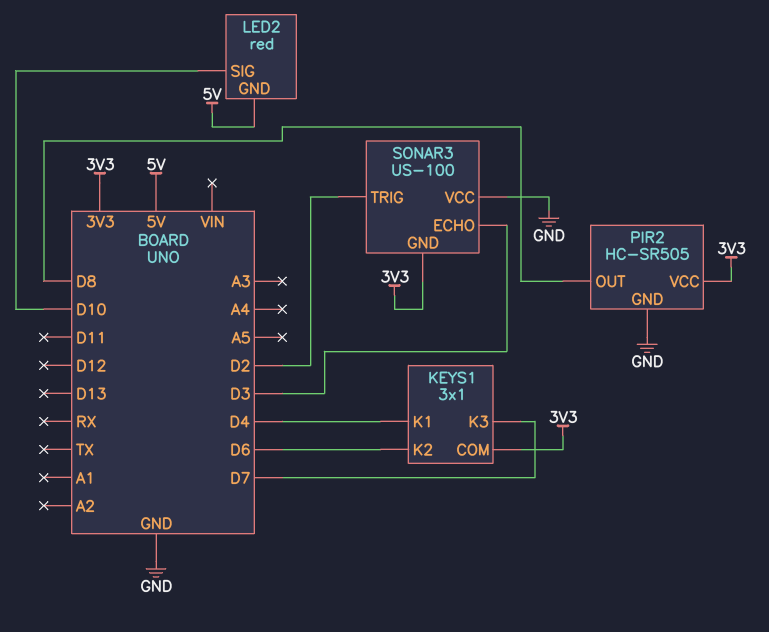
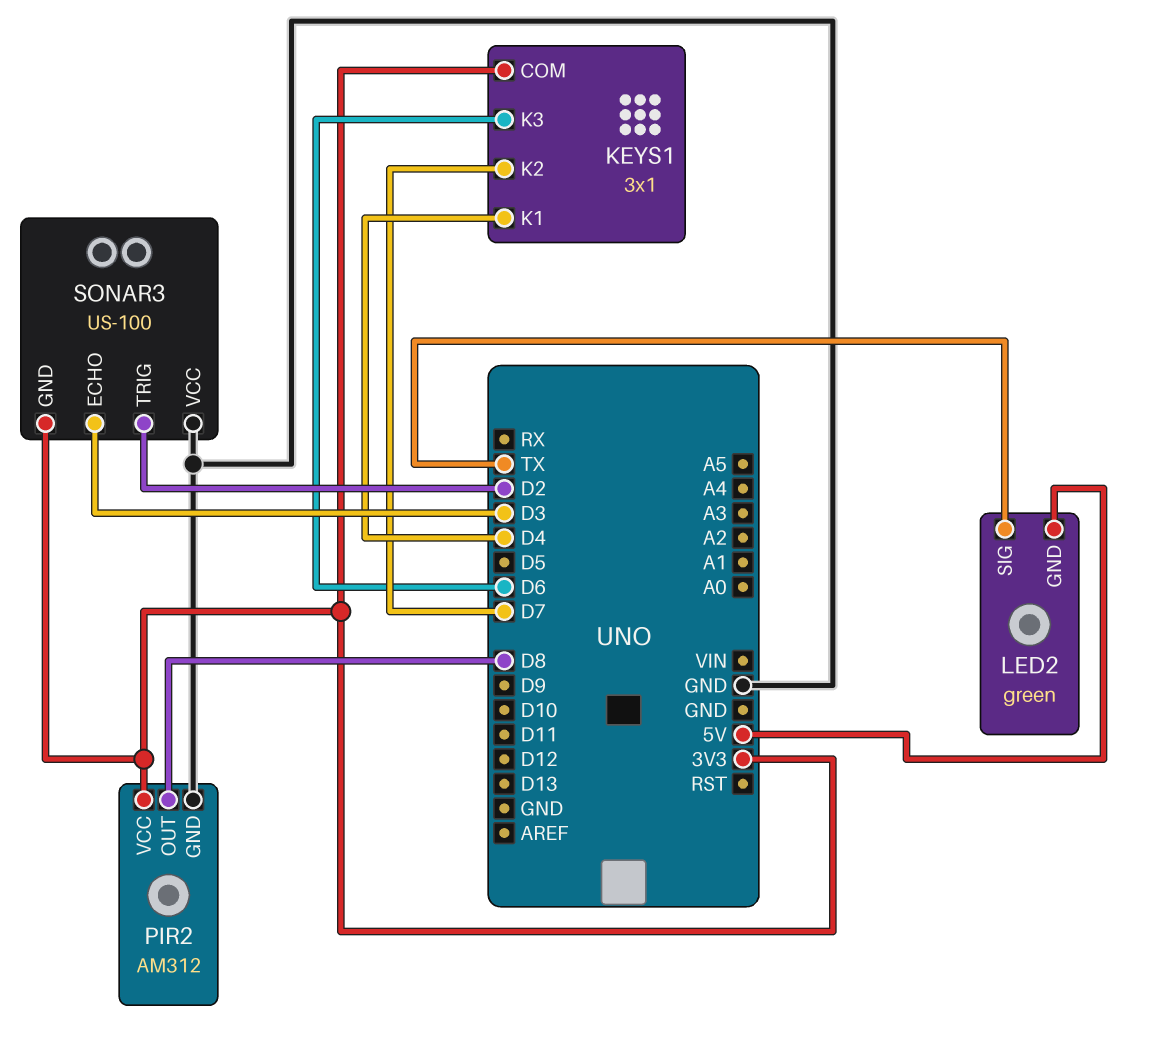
KEYS1 pin K2: D6 -> D7
KEYS1 pin K3: D7 -> D6
LED2: red -> green
LED2 pin SIG: D10 -> TX
PIR2: HC-SR505 -> AM312

